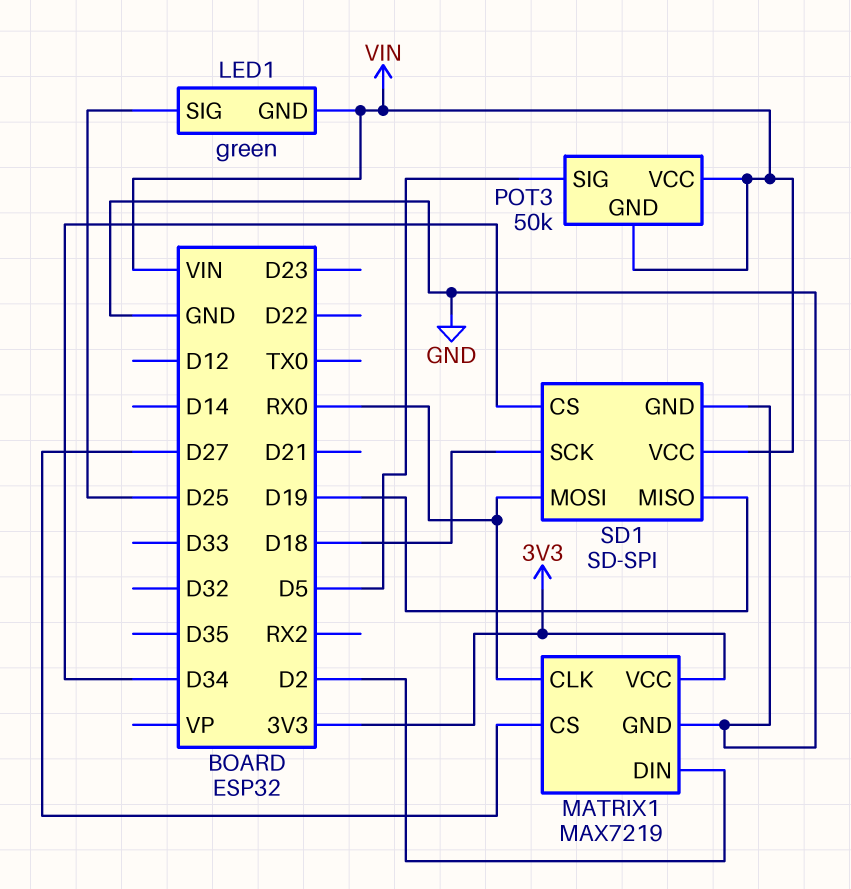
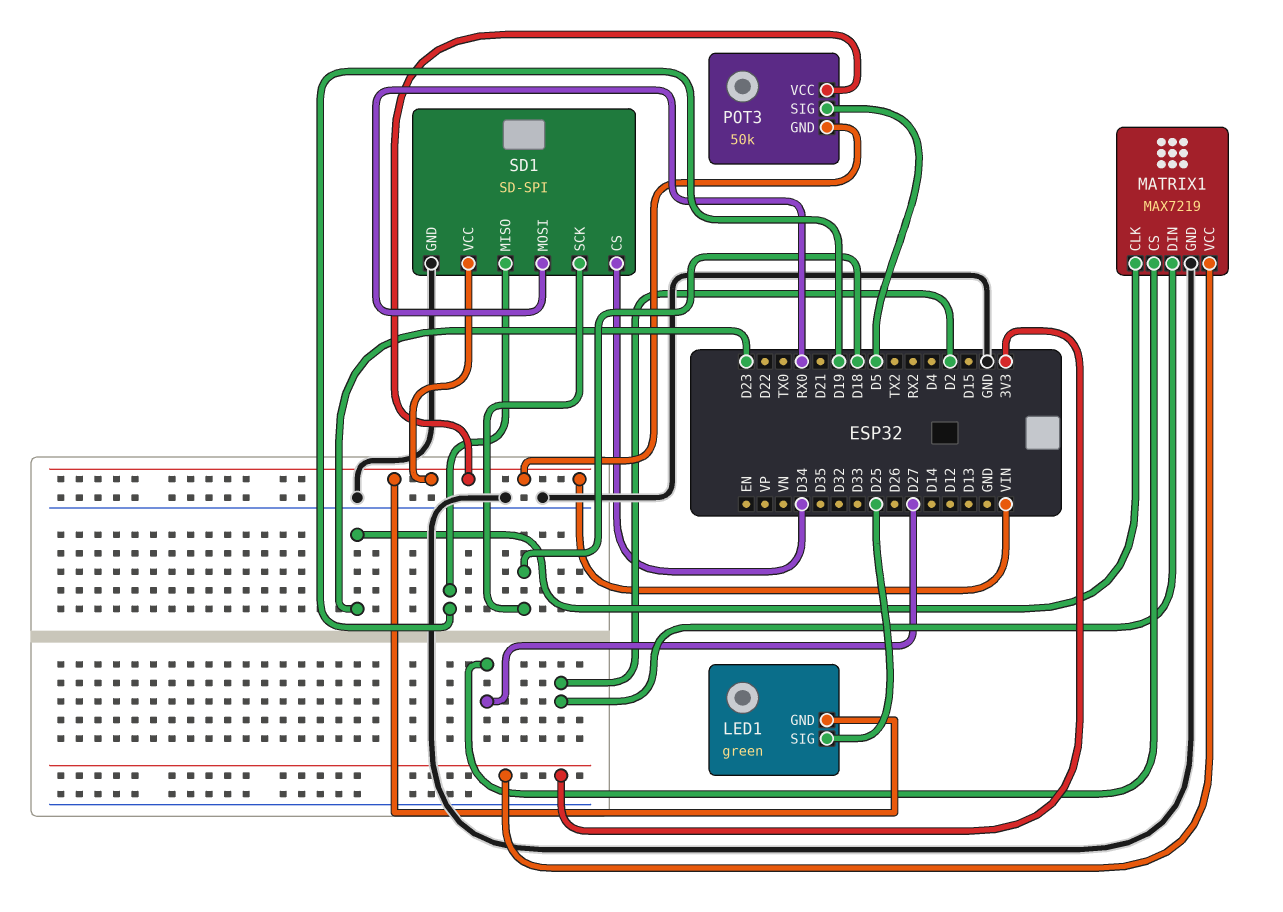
MATRIX1 pin CLK: RX0 -> D23

